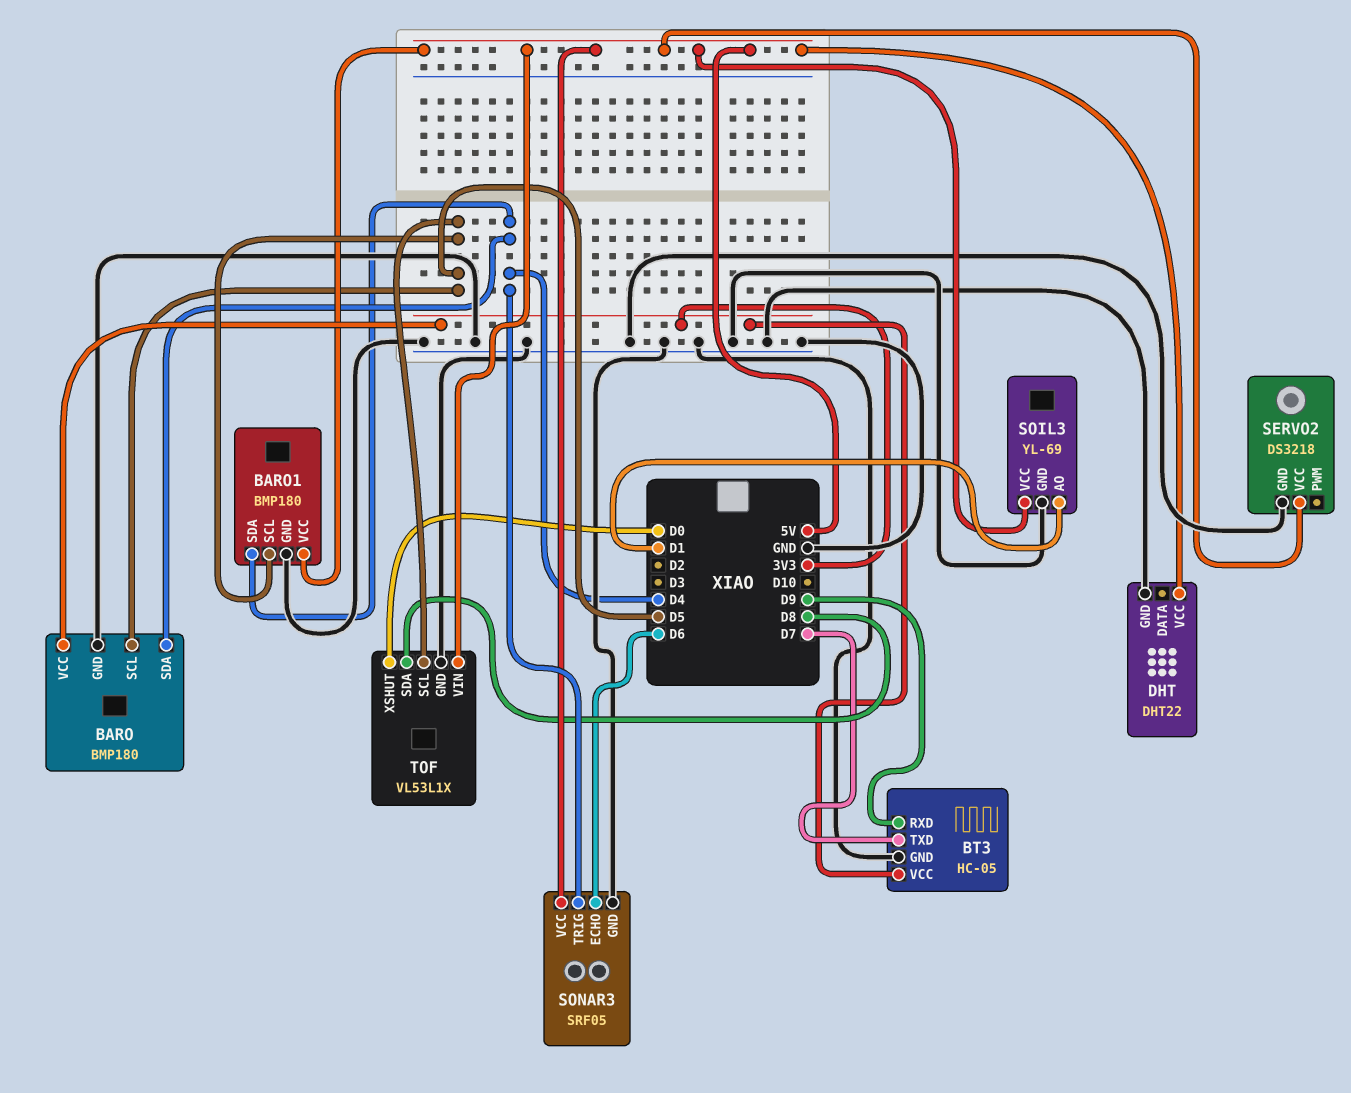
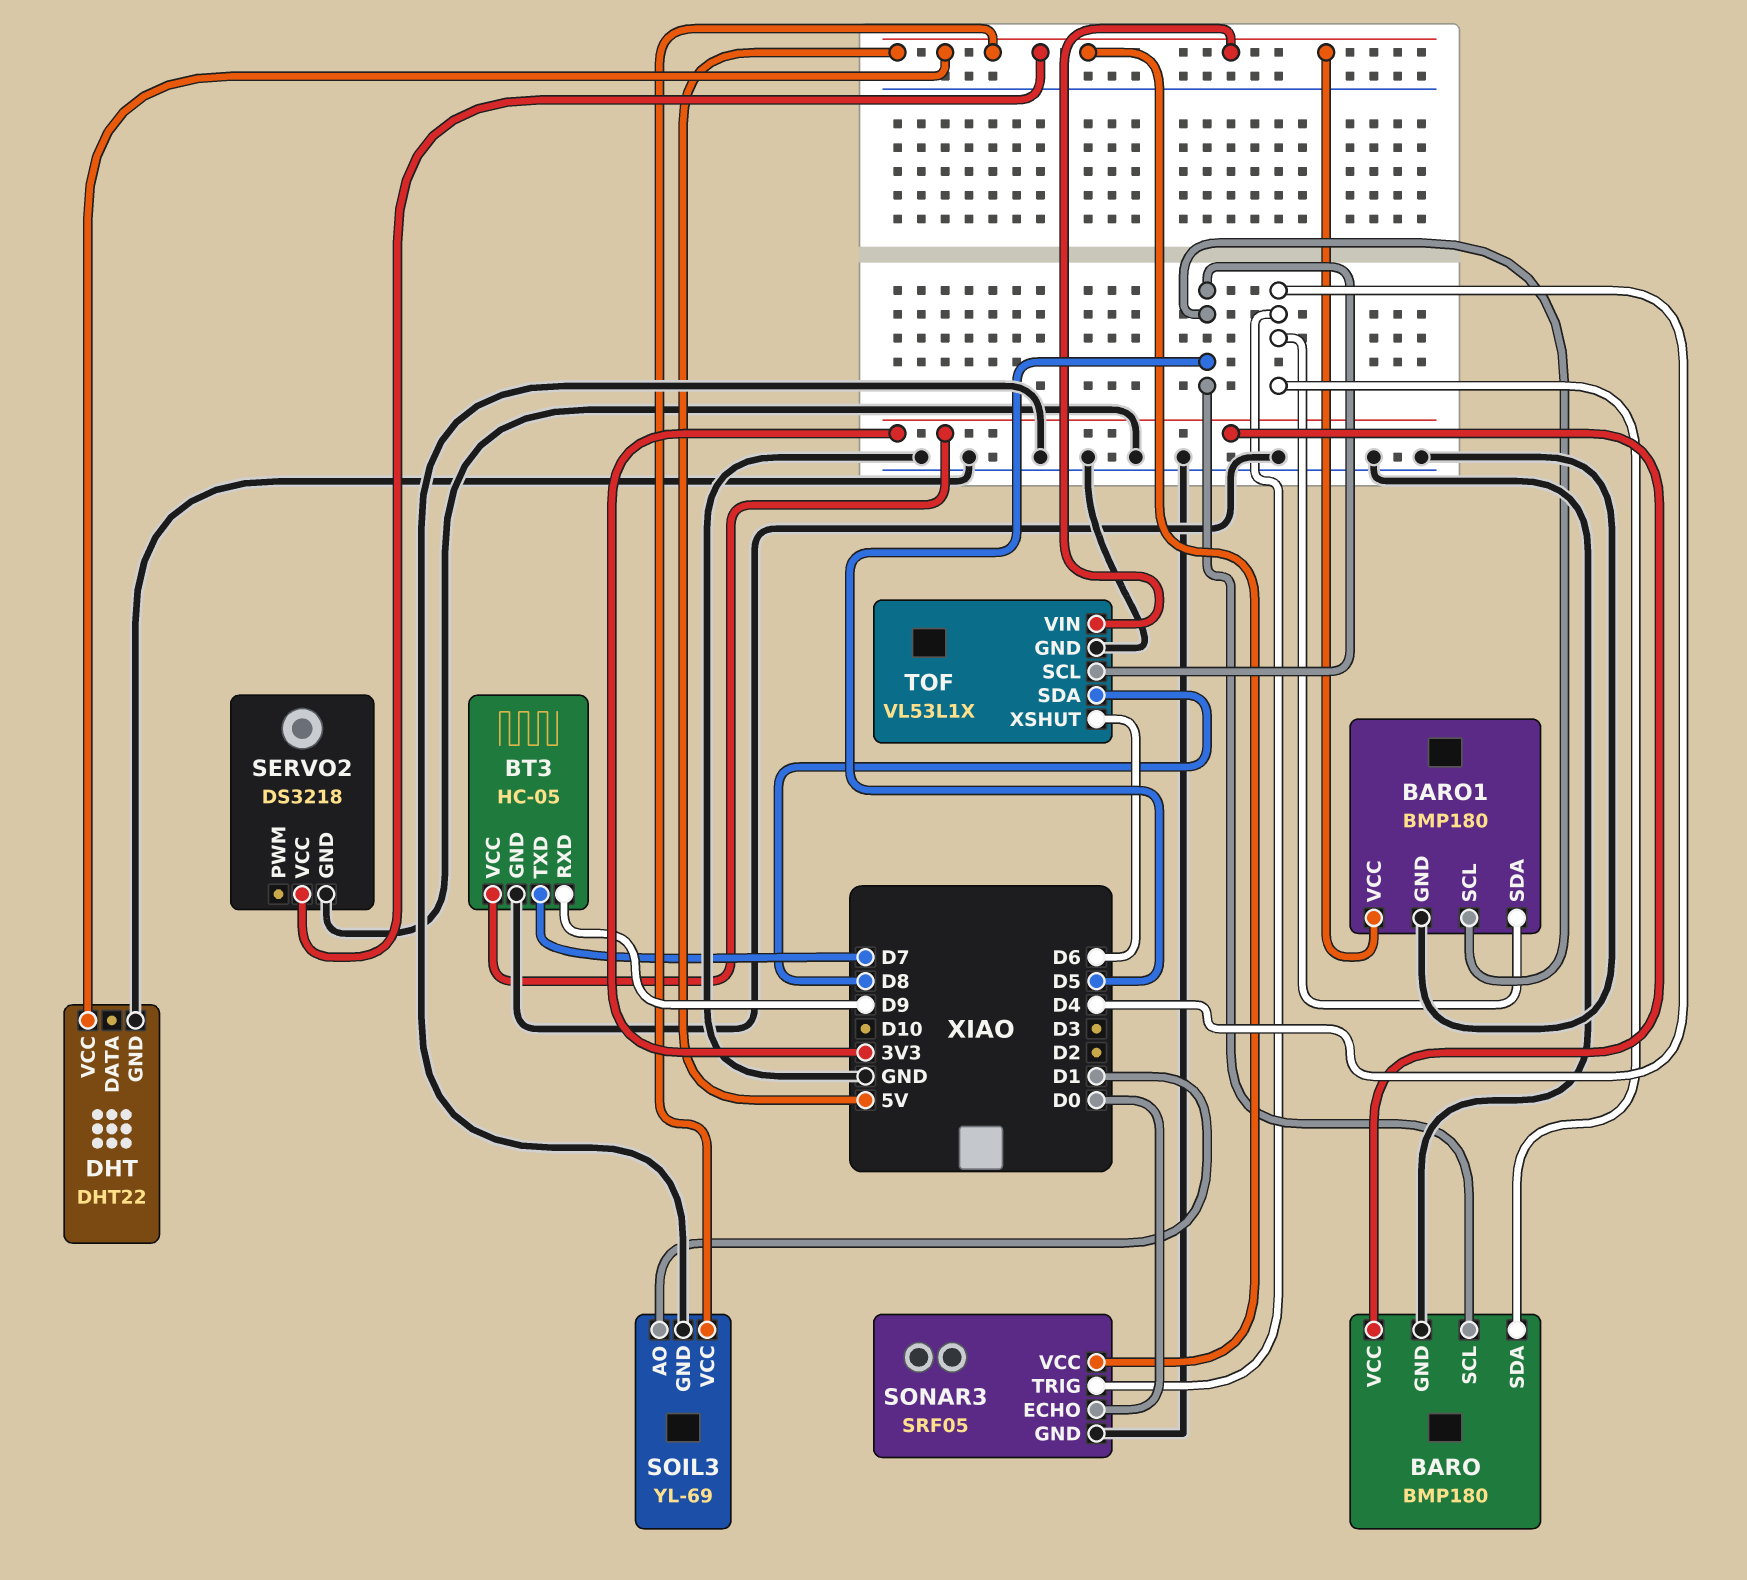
SONAR3 pin ECHO: D6 -> D0
TOF pin XSHUT: D0 -> D6

